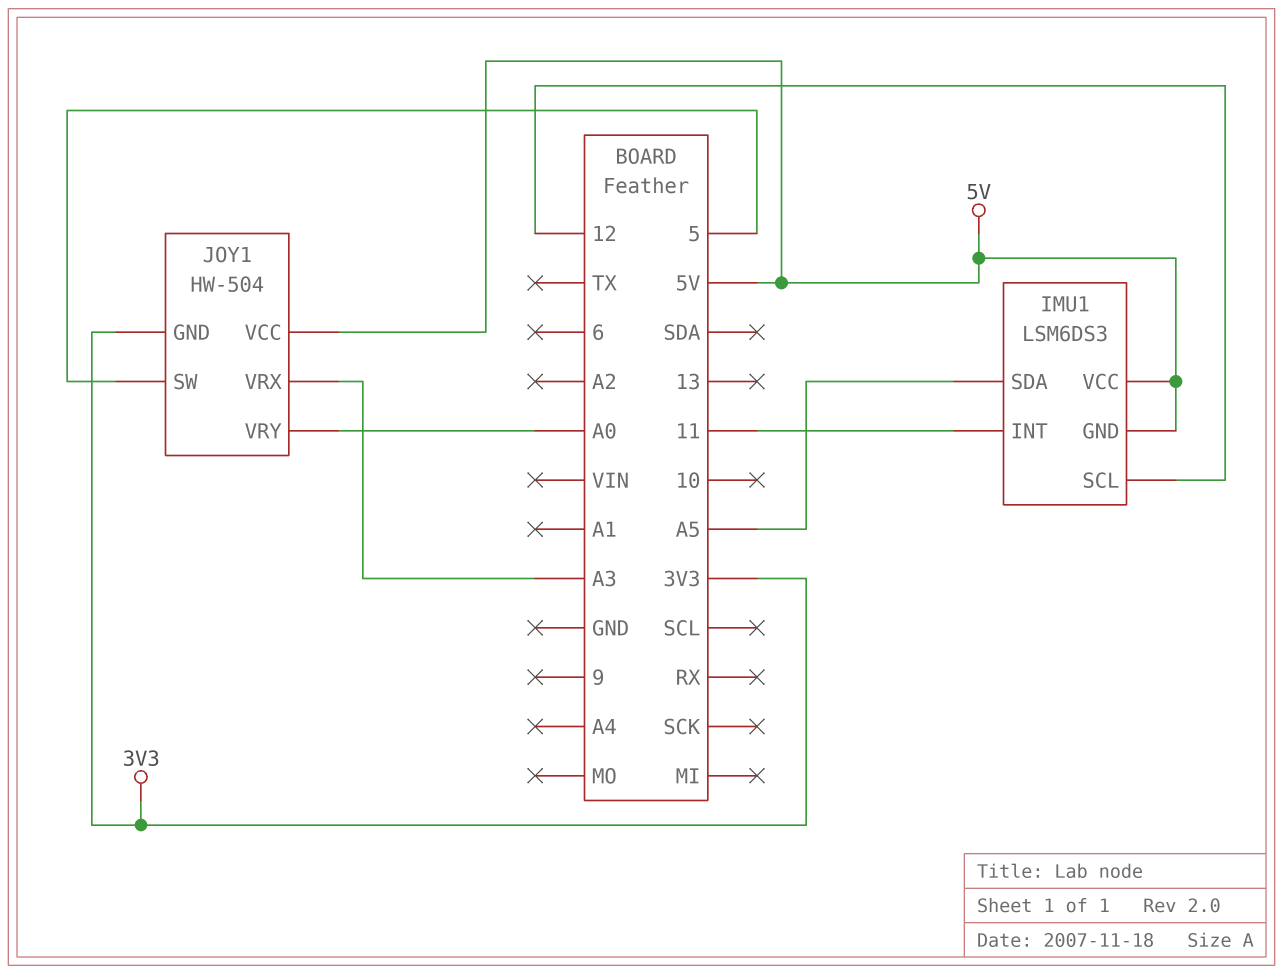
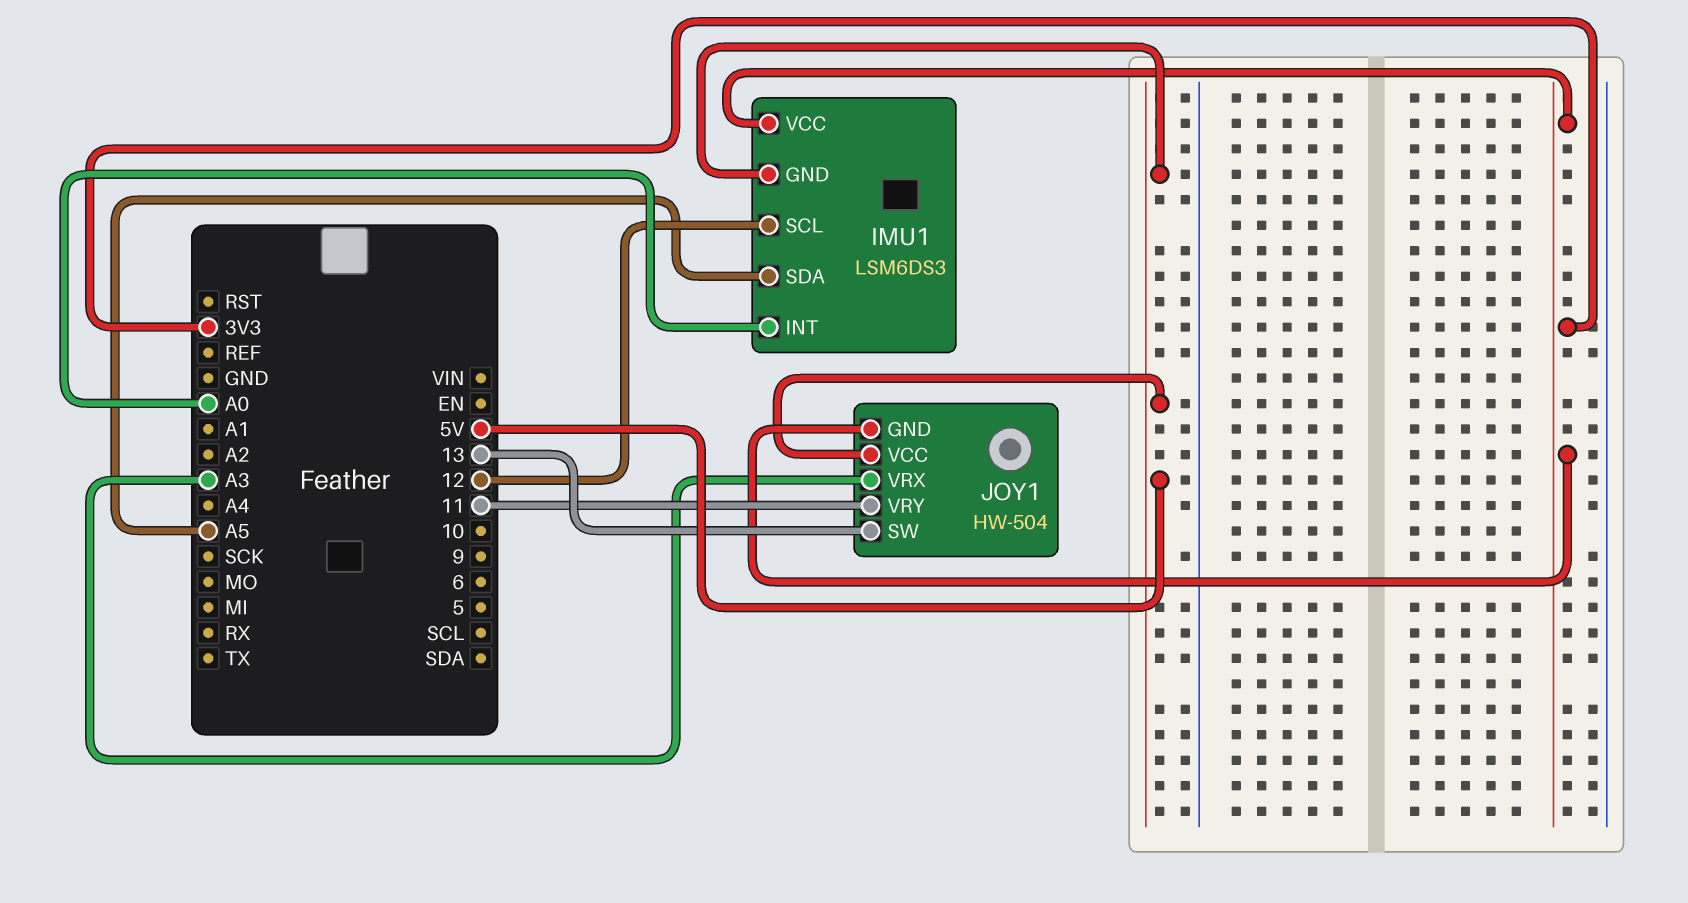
IMU1 pin INT: 11 -> A0
IMU1 pin VCC: 5V -> 3V3
JOY1 pin SW: 5 -> 13
JOY1 pin VRY: A0 -> 11

